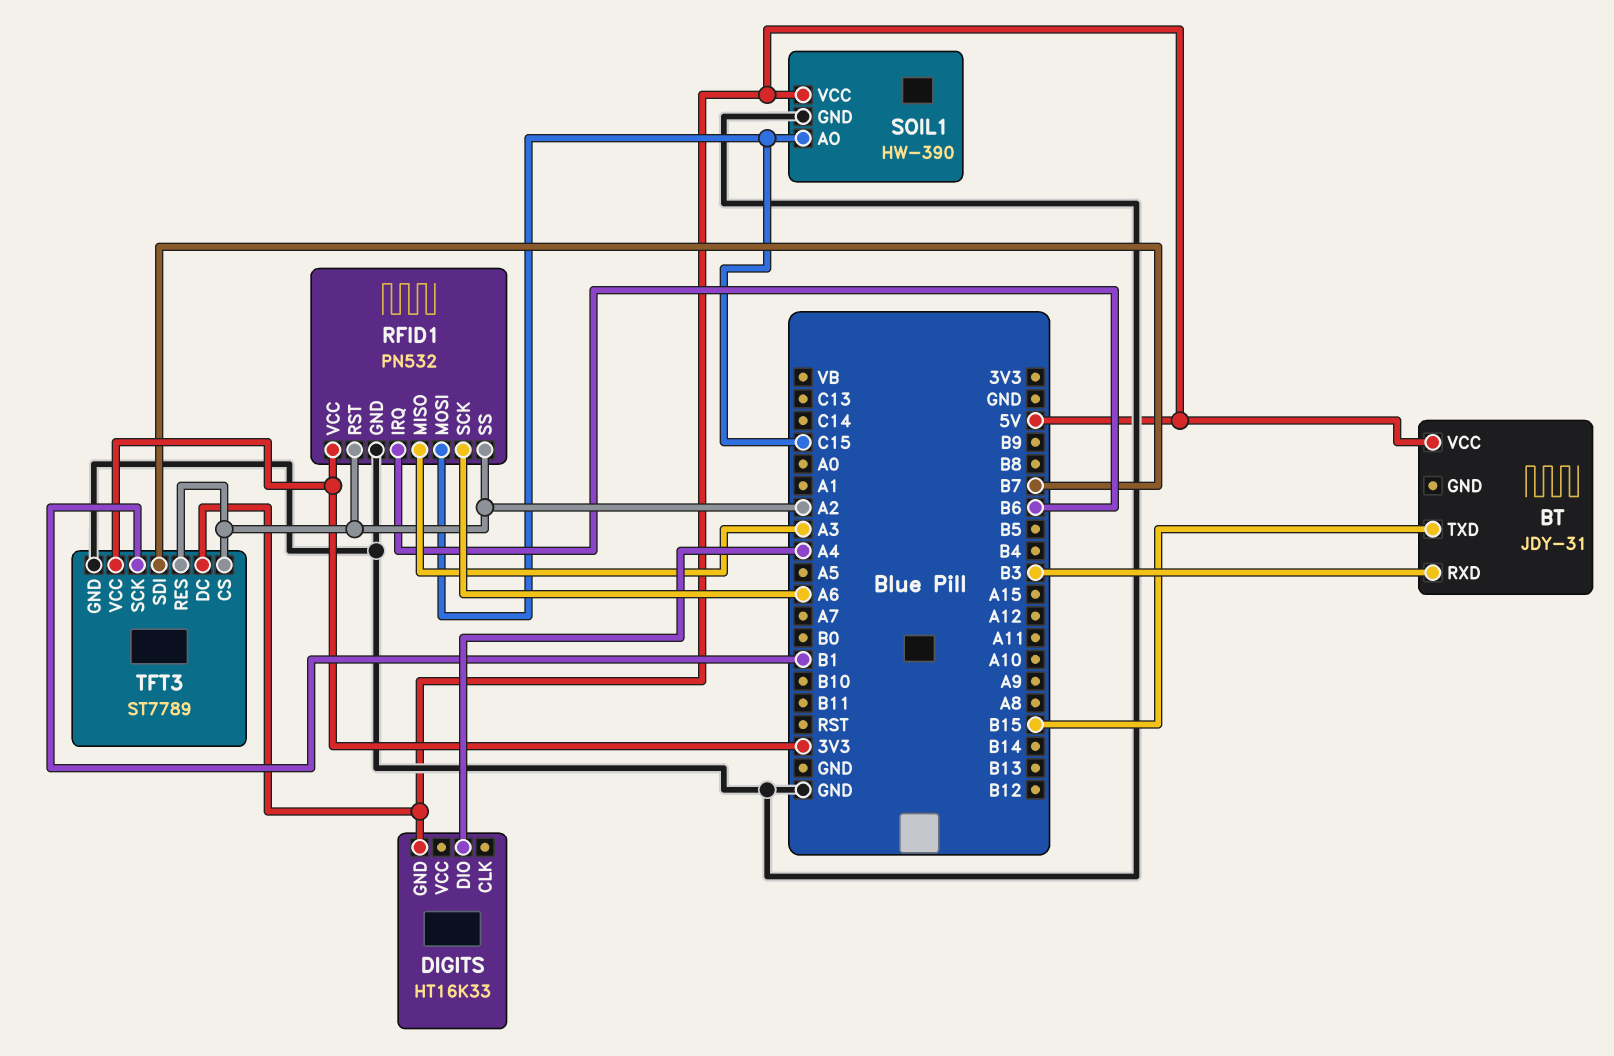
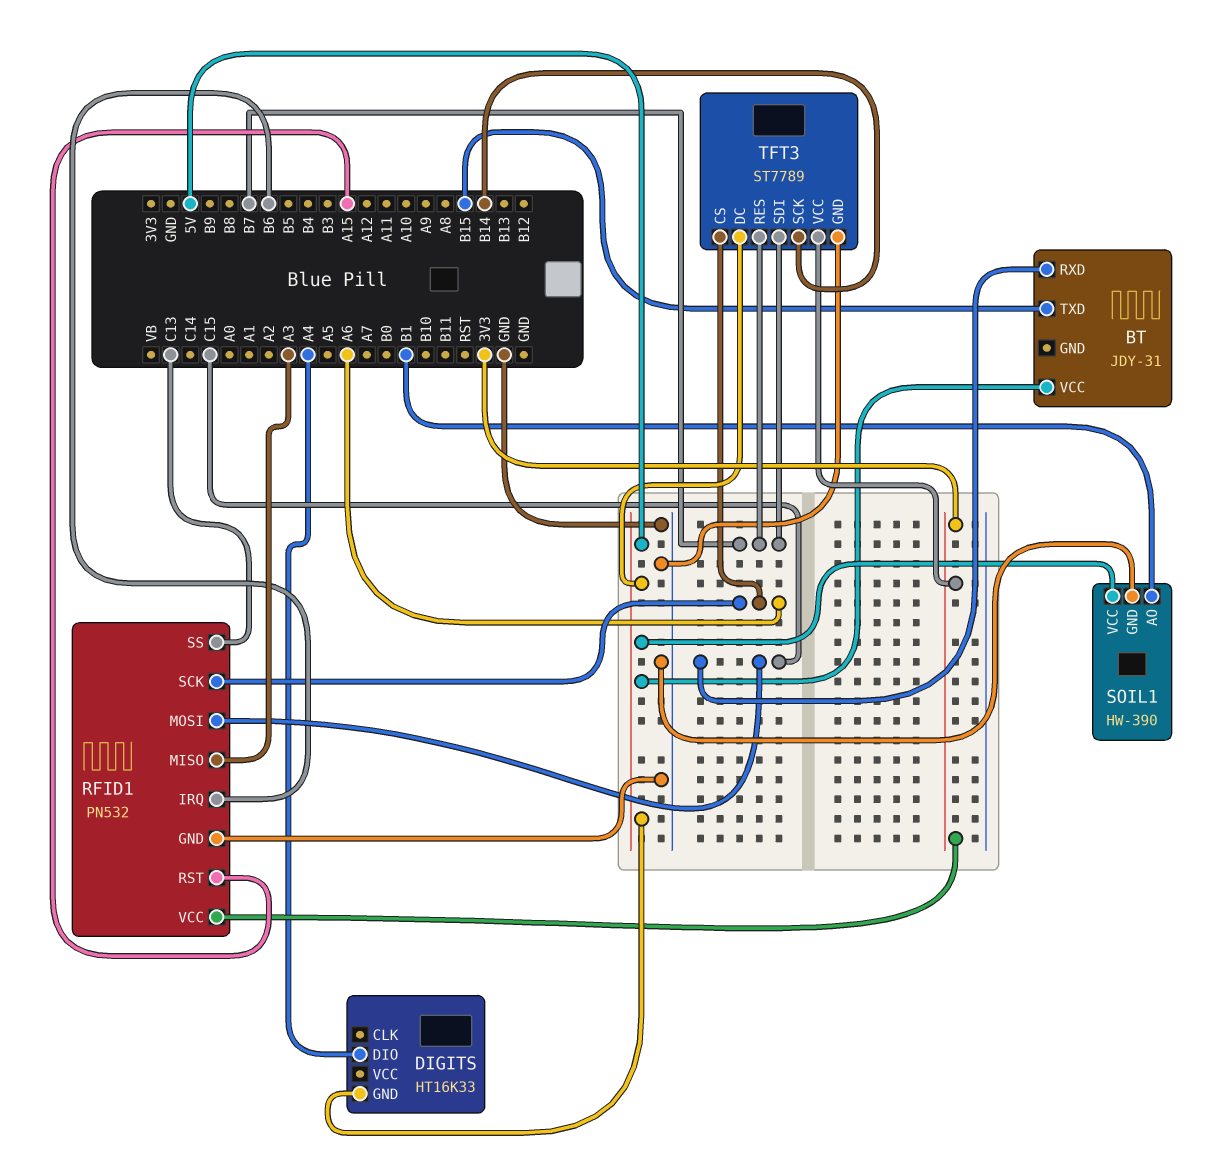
BT pin RXD: B3 -> C15
RFID1 pin RST: A2 -> A15
RFID1 pin SS: A2 -> C13
SOIL1 pin AO: C15 -> B1
TFT3 pin CS: A2 -> A6
TFT3 pin RES: A2 -> B7
TFT3 pin SCK: B1 -> B14

